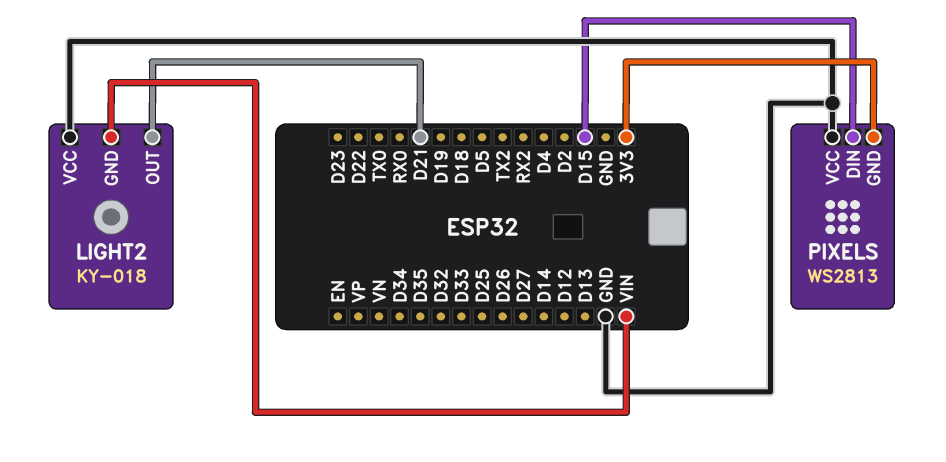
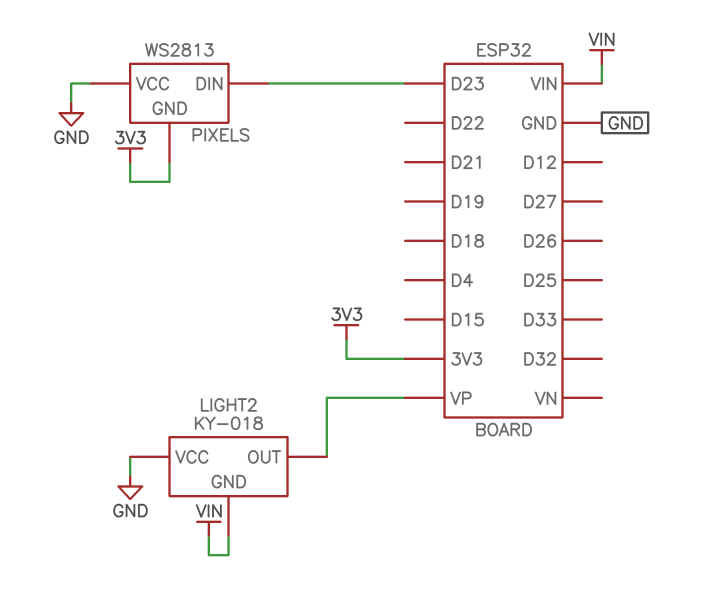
LIGHT2 pin OUT: D21 -> VP
PIXELS pin DIN: D15 -> D23

